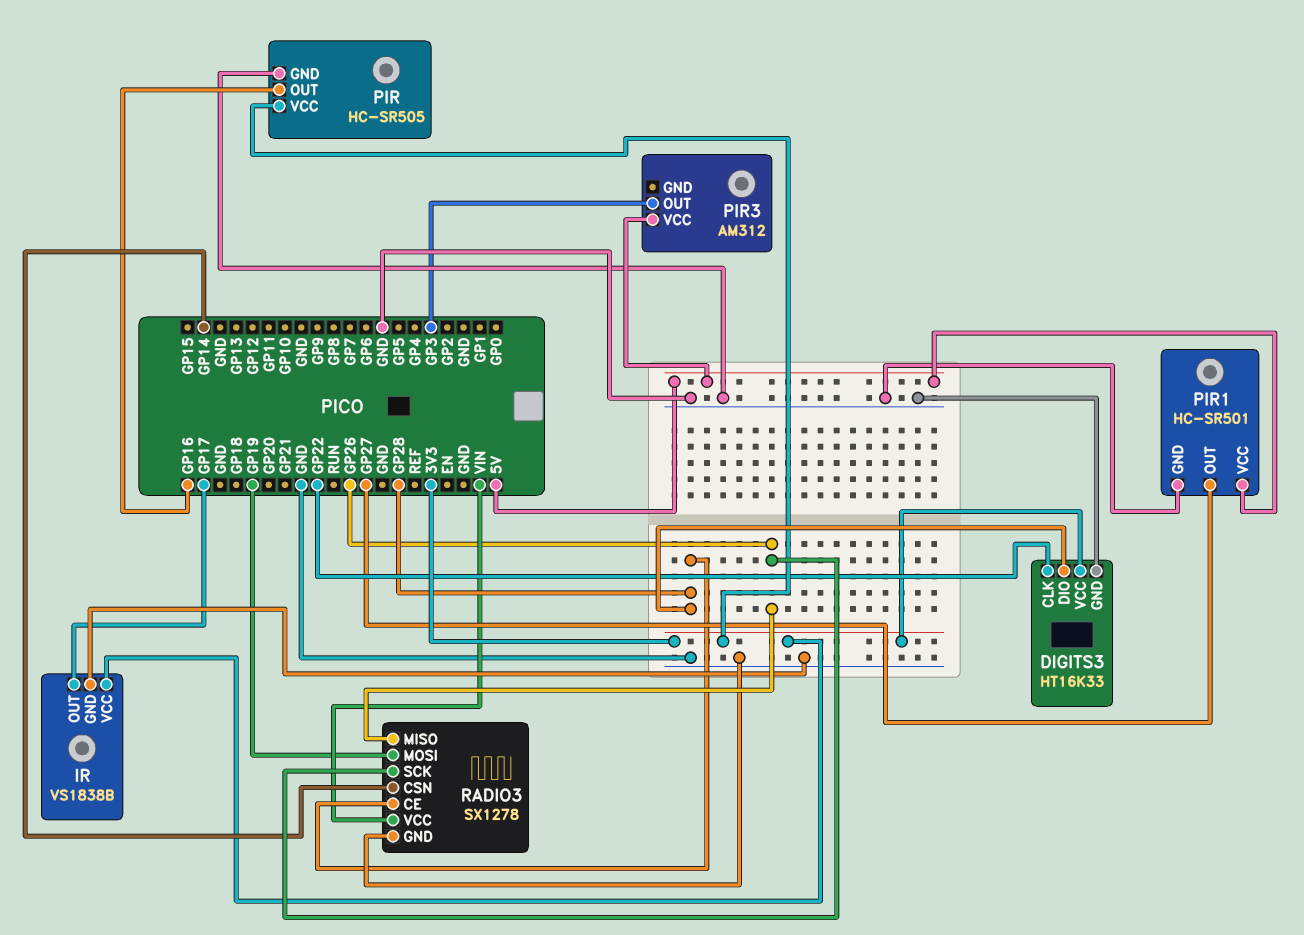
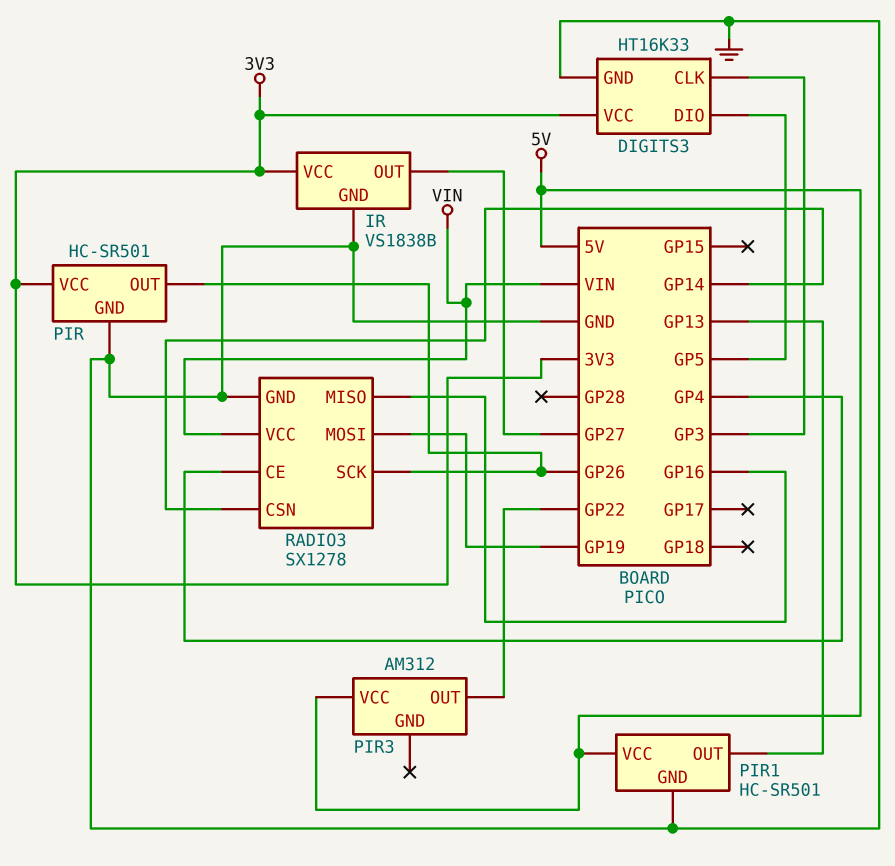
DIGITS3 pin CLK: GP22 -> GP3
DIGITS3 pin DIO: GP28 -> GP5
IR pin OUT: GP17 -> GP27
PIR: HC-SR505 -> HC-SR501
PIR pin OUT: GP16 -> GP26
PIR1 pin OUT: GP27 -> GP13
PIR3 pin OUT: GP3 -> GP22
RADIO3 pin CE: GP28 -> GP4
RADIO3 pin MISO: GP26 -> GP16

